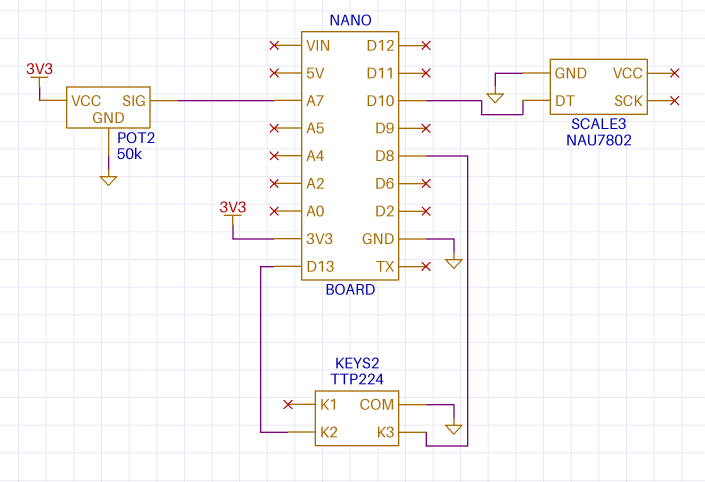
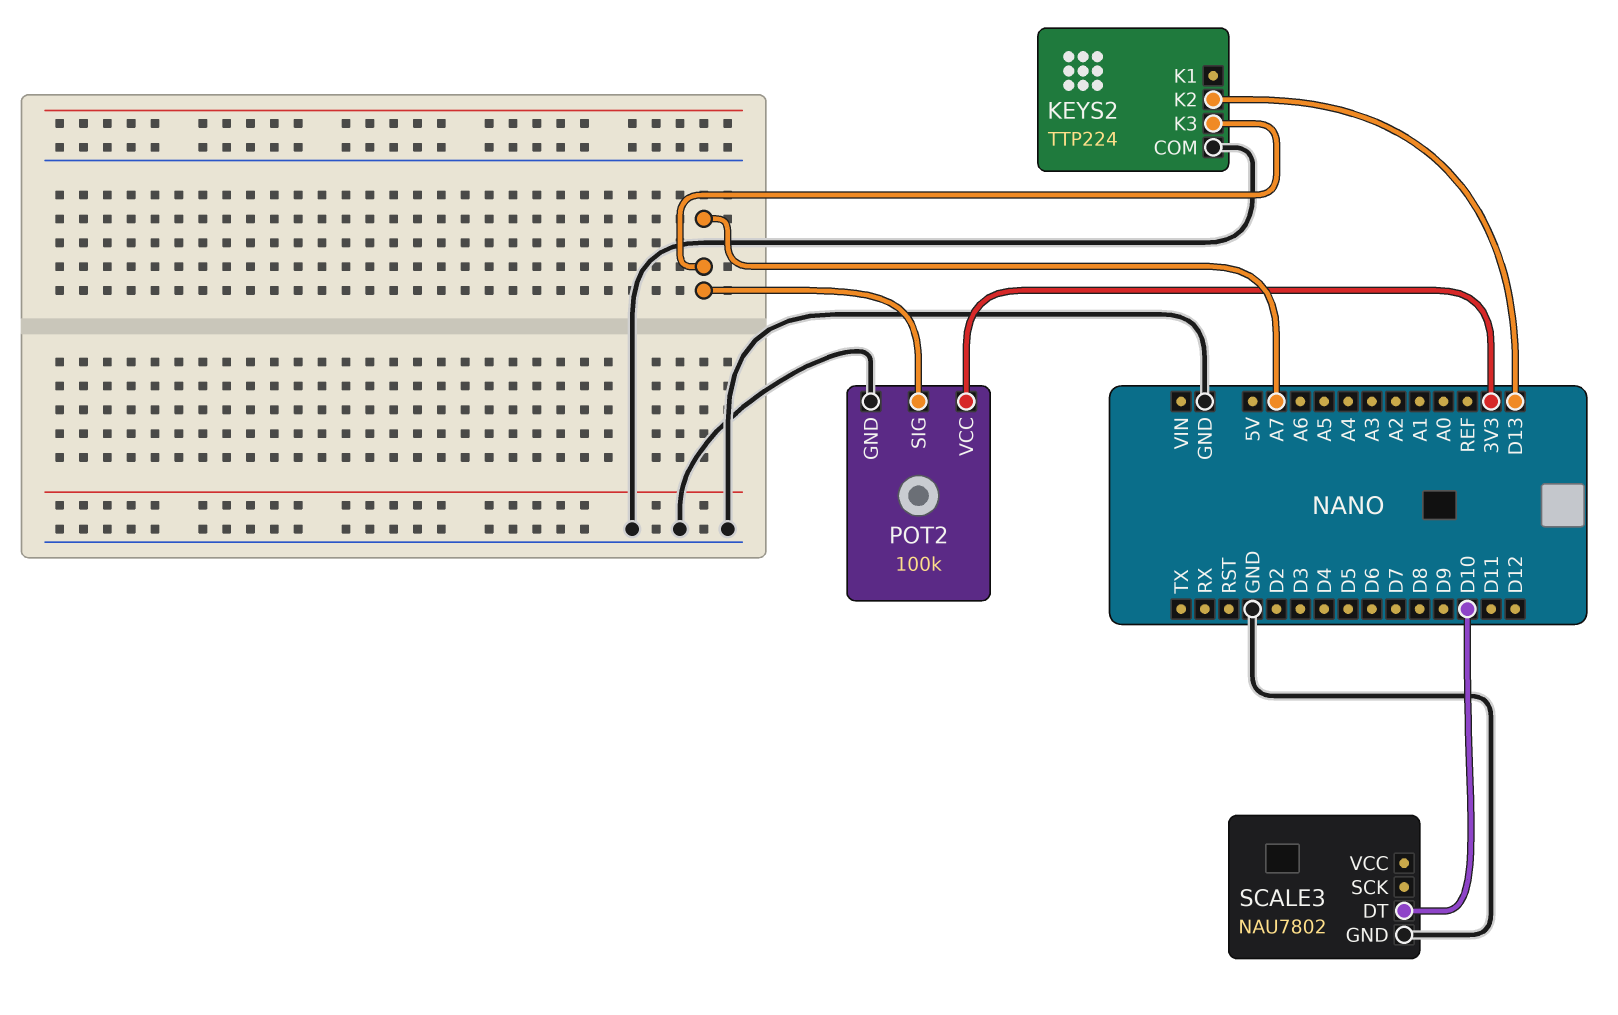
KEYS2 pin K3: D8 -> A7
POT2: 50k -> 100k

